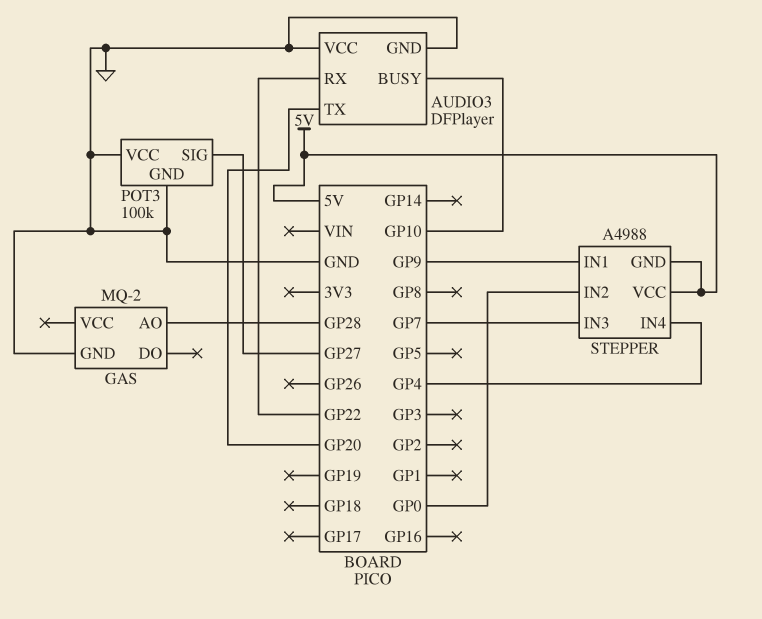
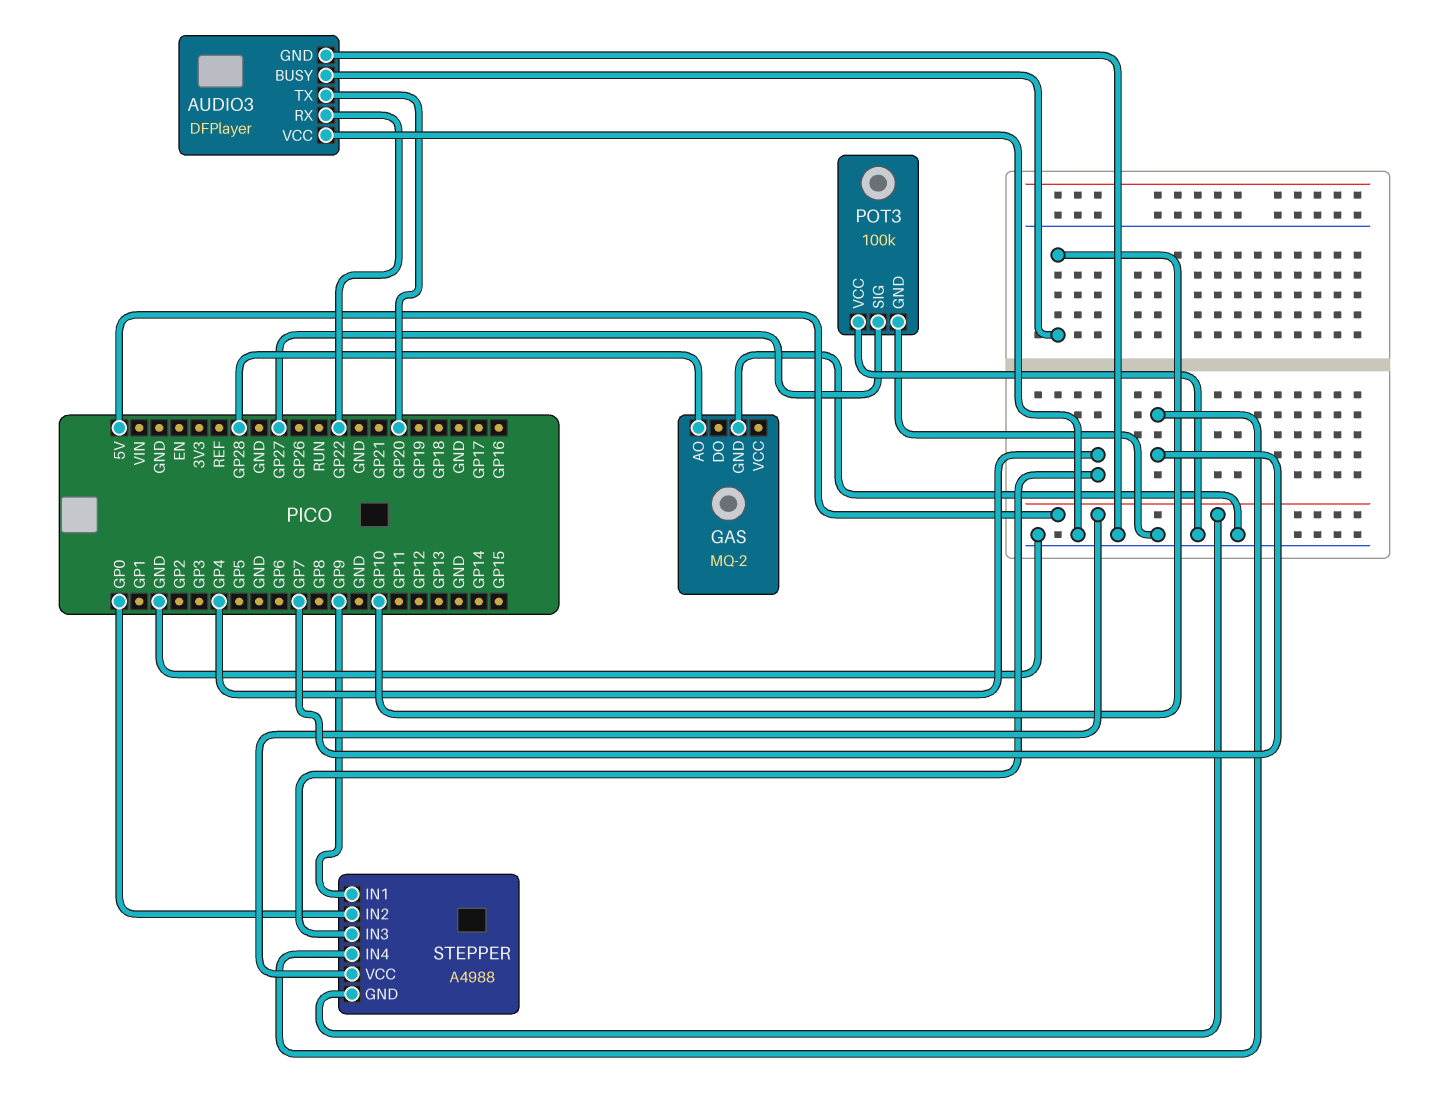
STEPPER pin IN3: GP7 -> GP4
STEPPER pin IN4: GP4 -> GP7

